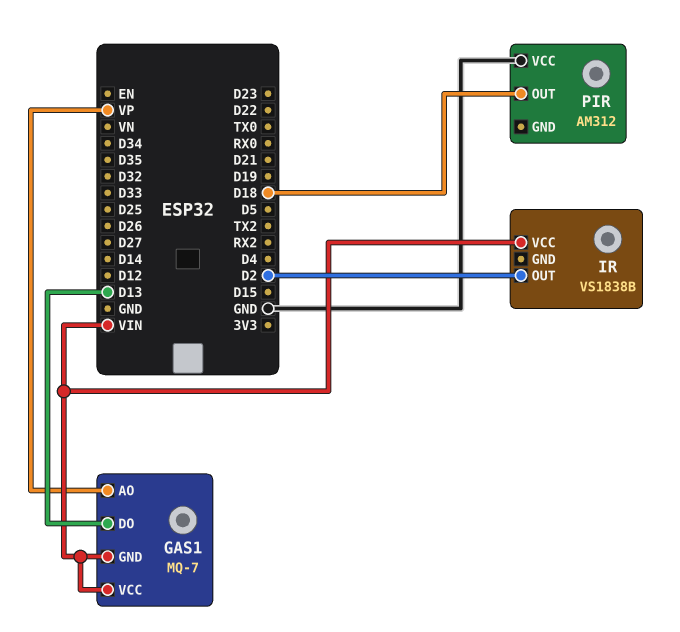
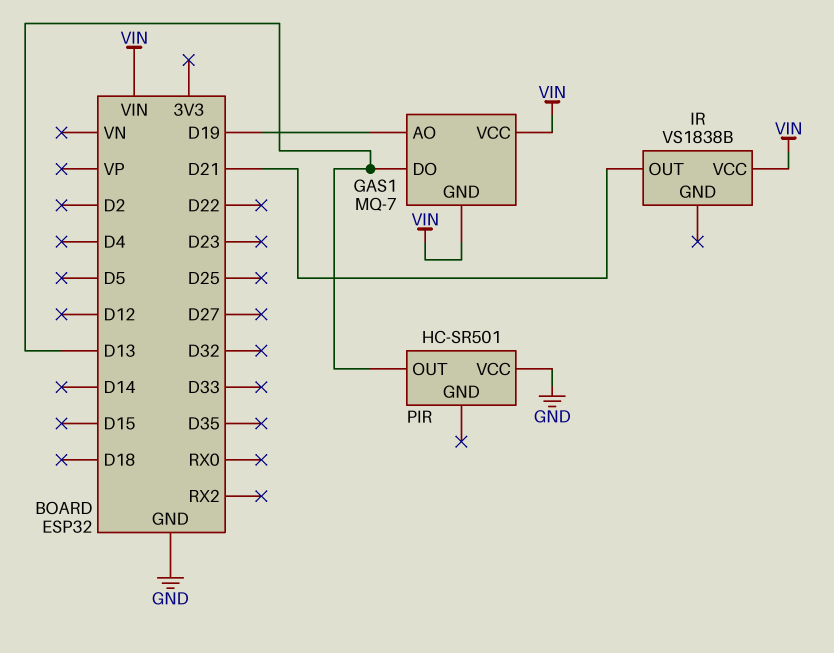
GAS1 pin AO: VP -> D19
IR pin OUT: D2 -> D21
PIR: AM312 -> HC-SR501
PIR pin OUT: D18 -> D13

